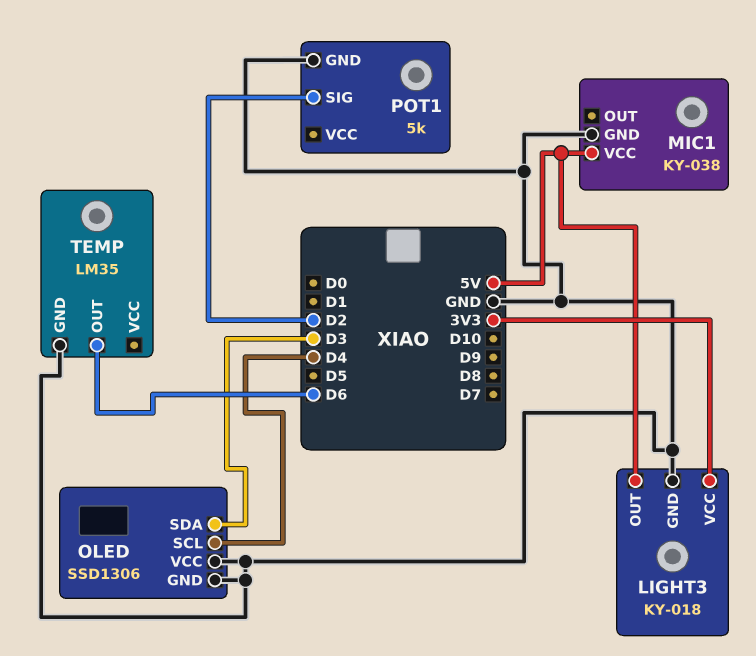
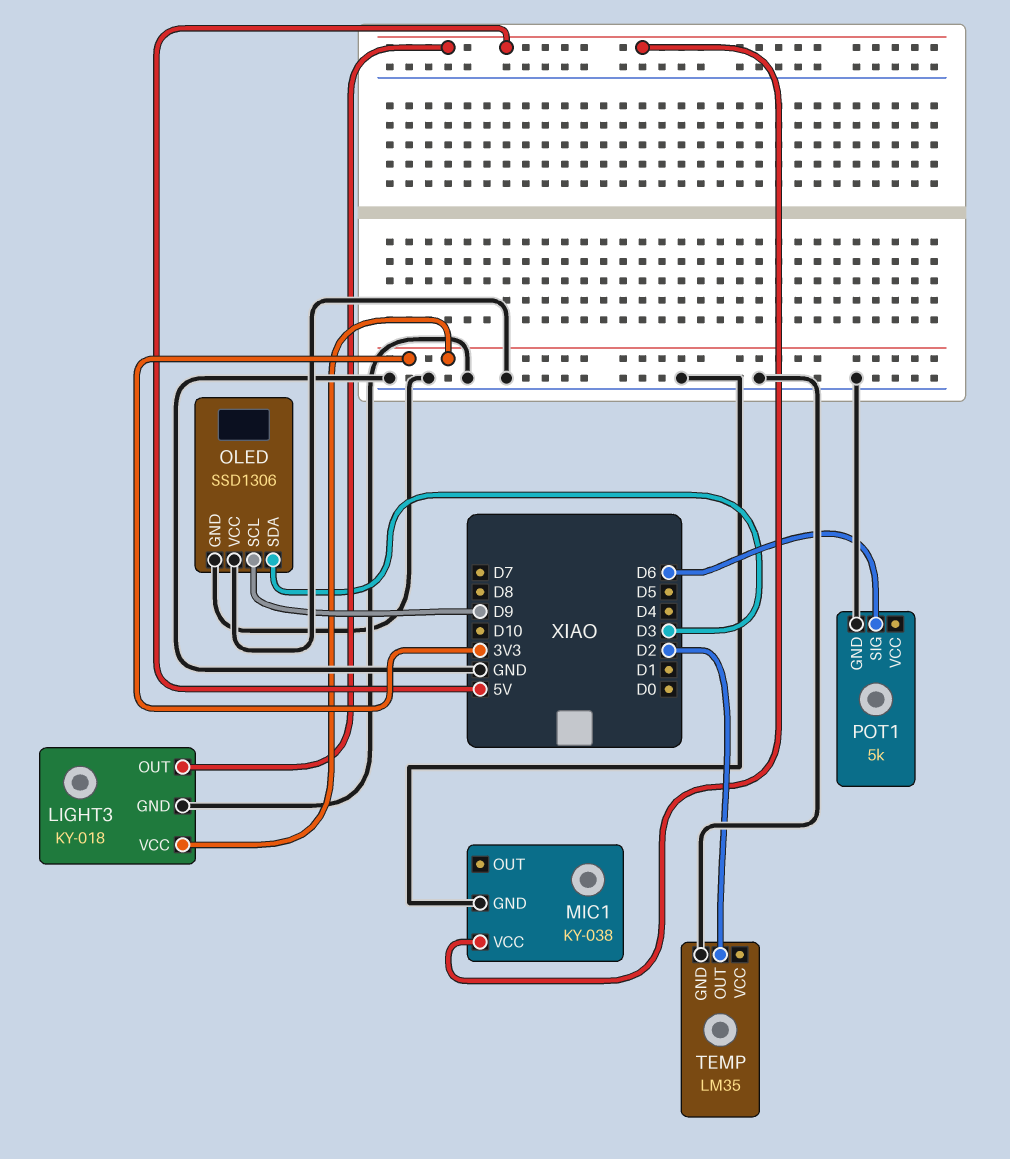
OLED pin SCL: D4 -> D9
POT1 pin SIG: D2 -> D6
TEMP pin OUT: D6 -> D2

